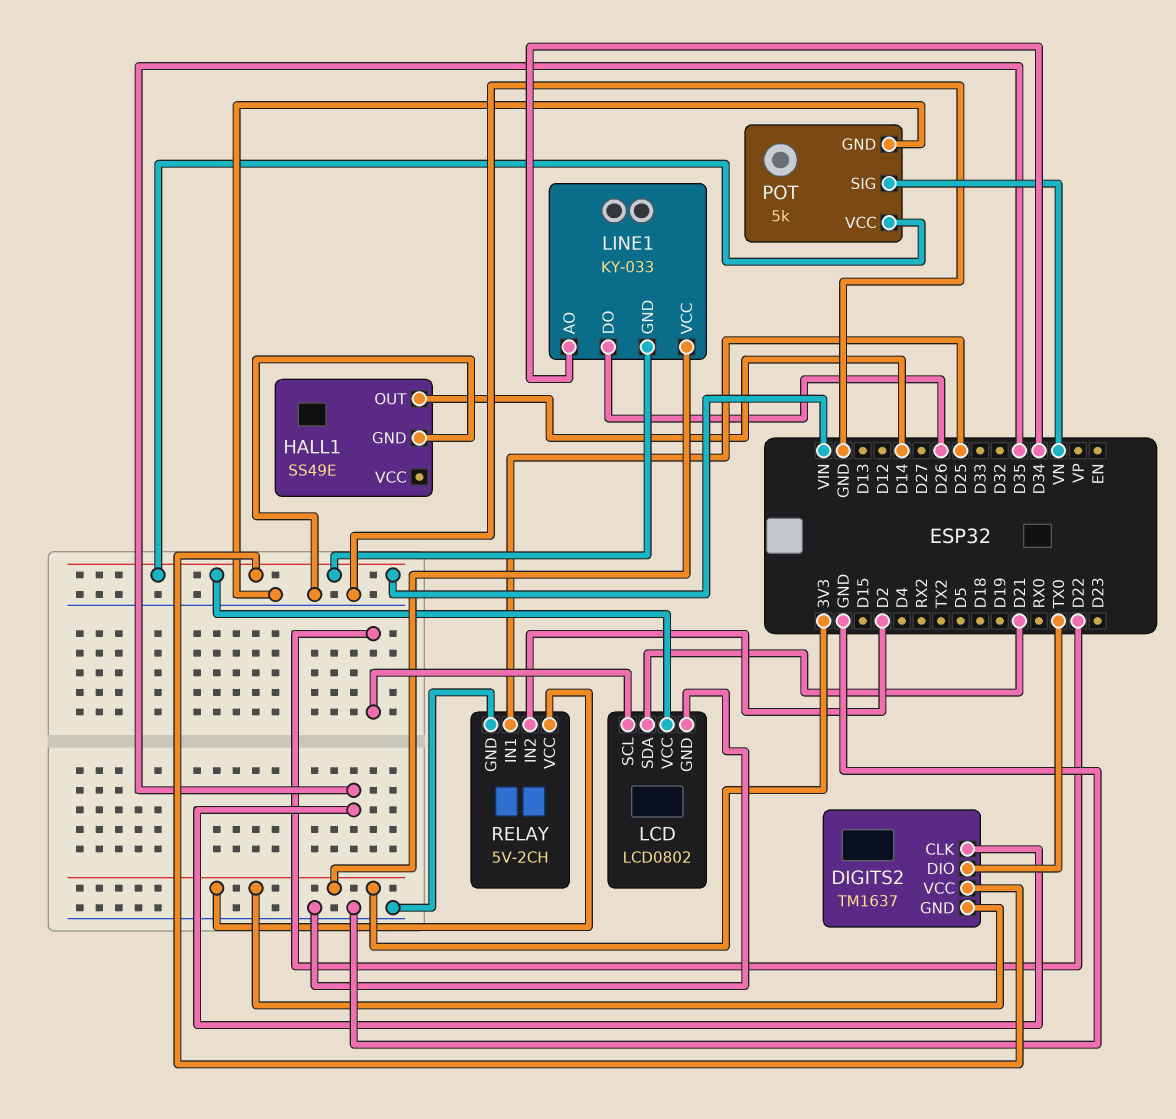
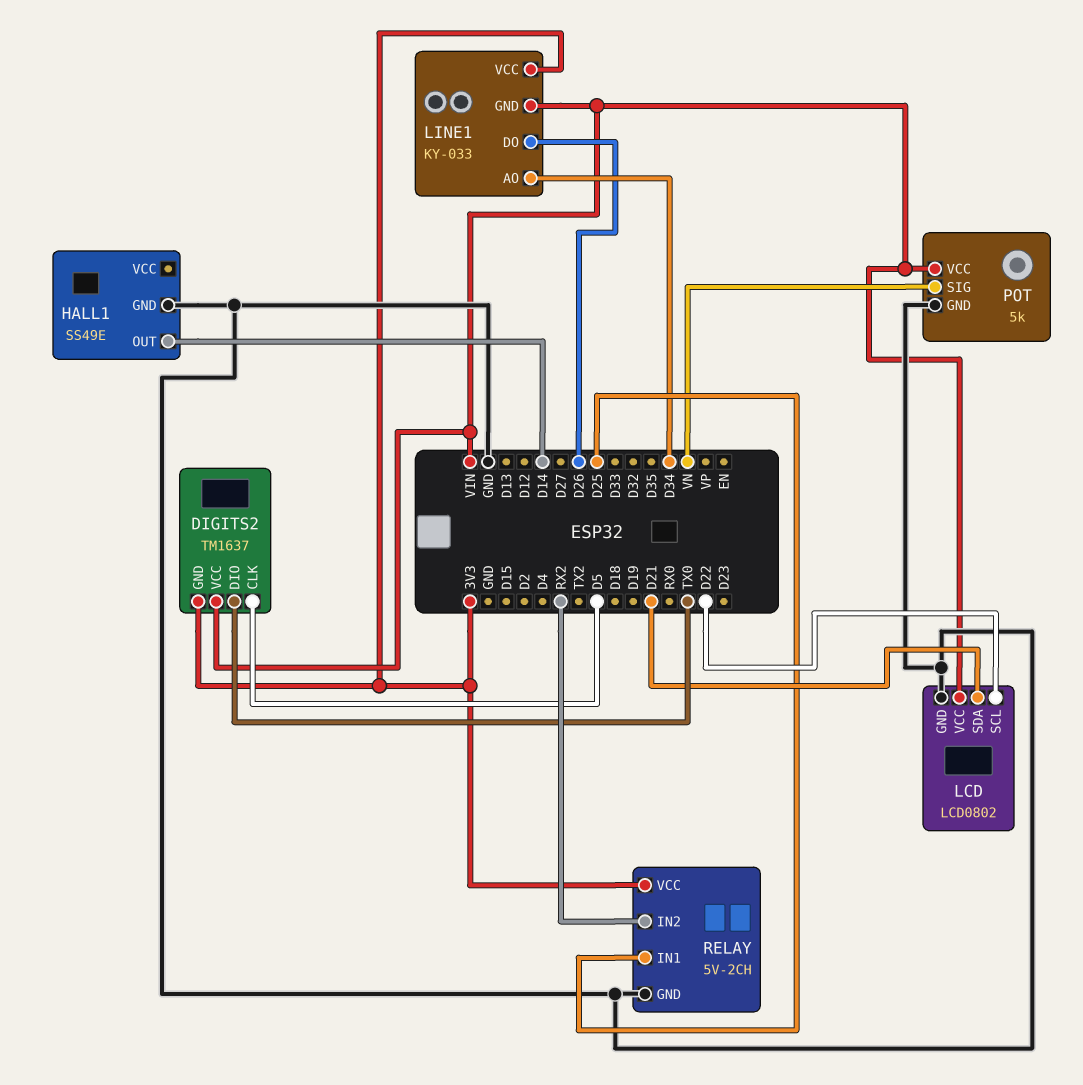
DIGITS2 pin CLK: D35 -> D5
RELAY pin IN2: D2 -> RX2

